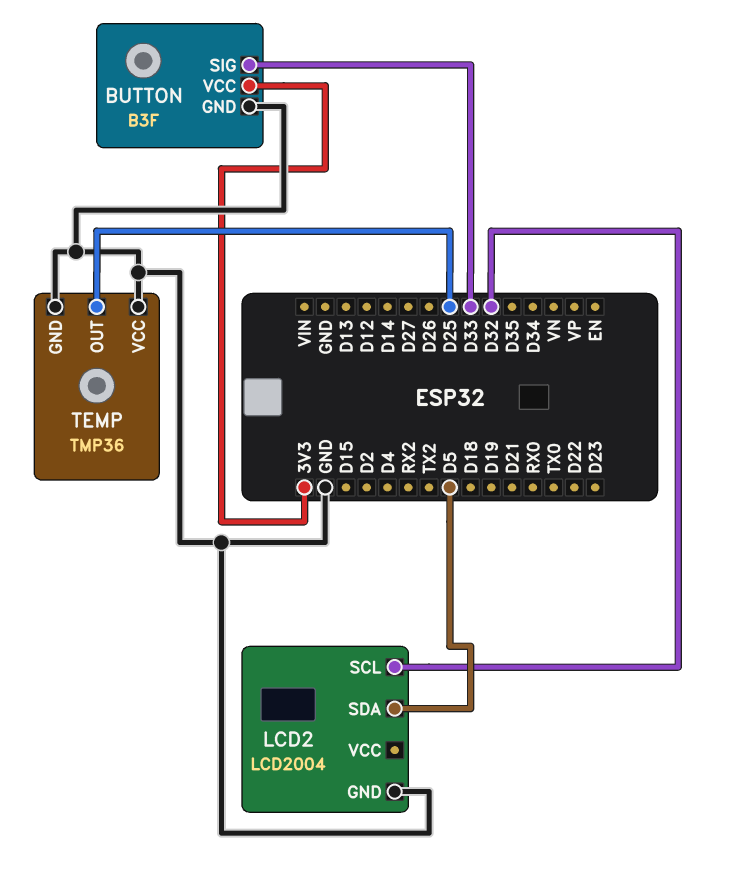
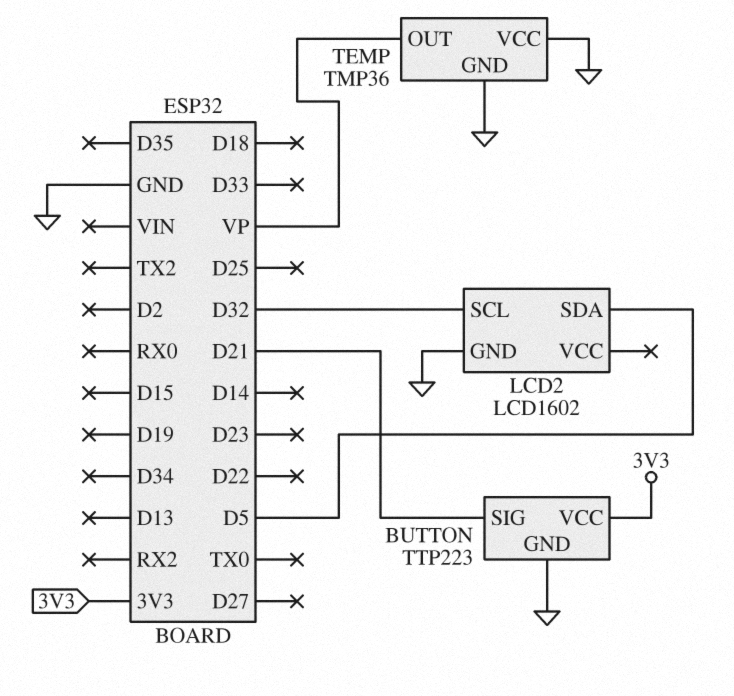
BUTTON: B3F -> TTP223
BUTTON pin SIG: D33 -> D21
LCD2: LCD2004 -> LCD1602
TEMP pin OUT: D25 -> VP

